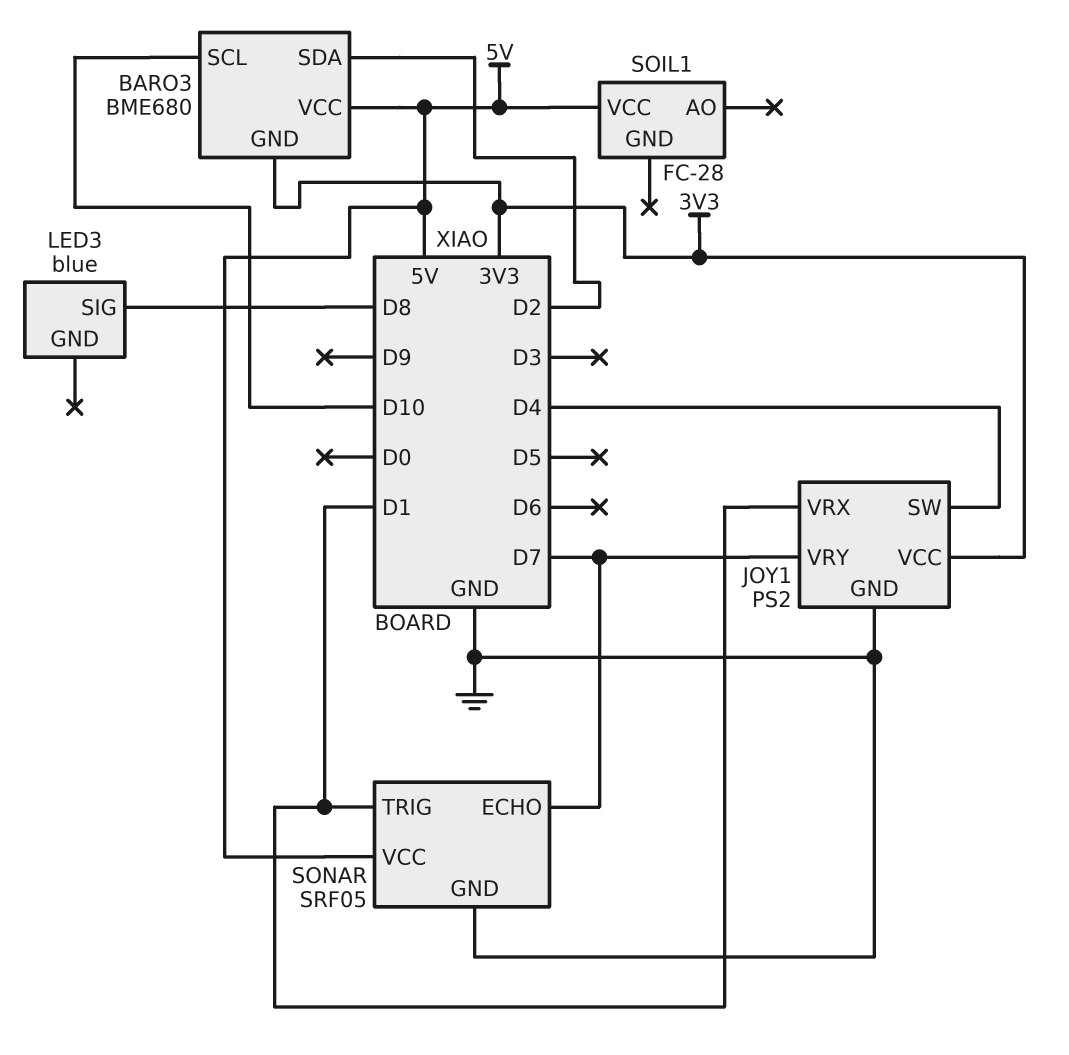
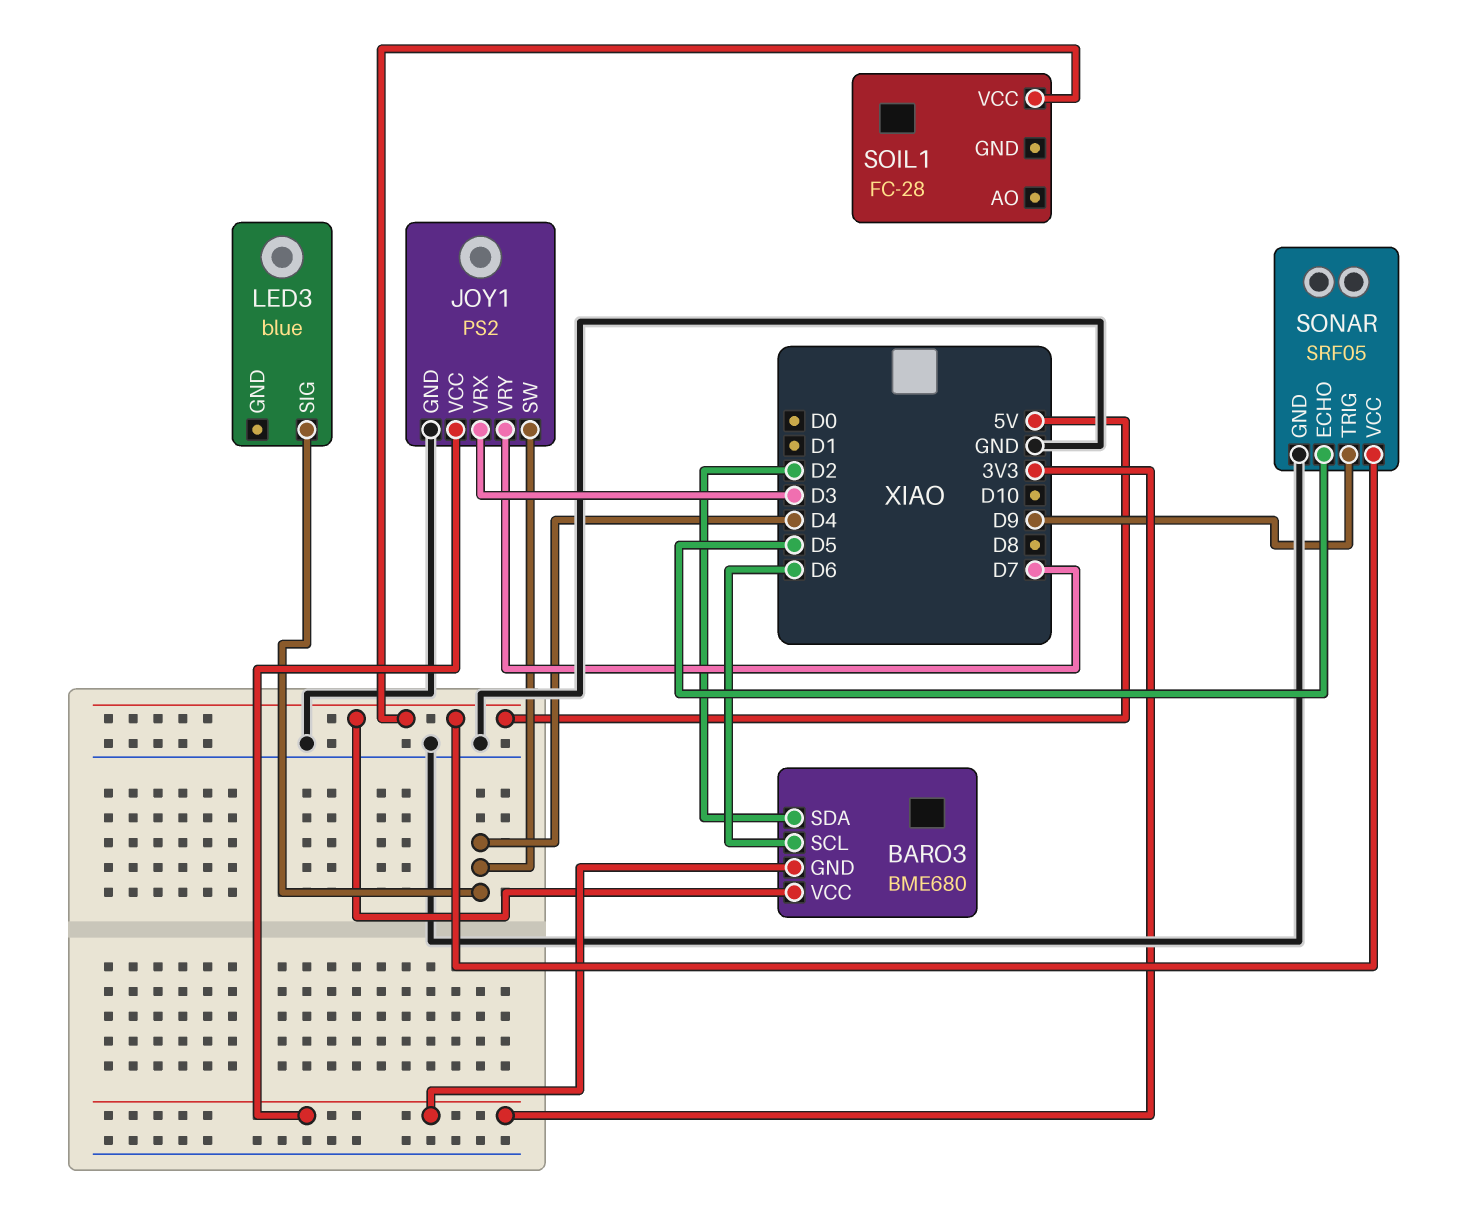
BARO3 pin SCL: D10 -> D6
JOY1 pin VRX: D1 -> D3
LED3 pin SIG: D8 -> D4
SONAR pin ECHO: D7 -> D5
SONAR pin TRIG: D1 -> D9

